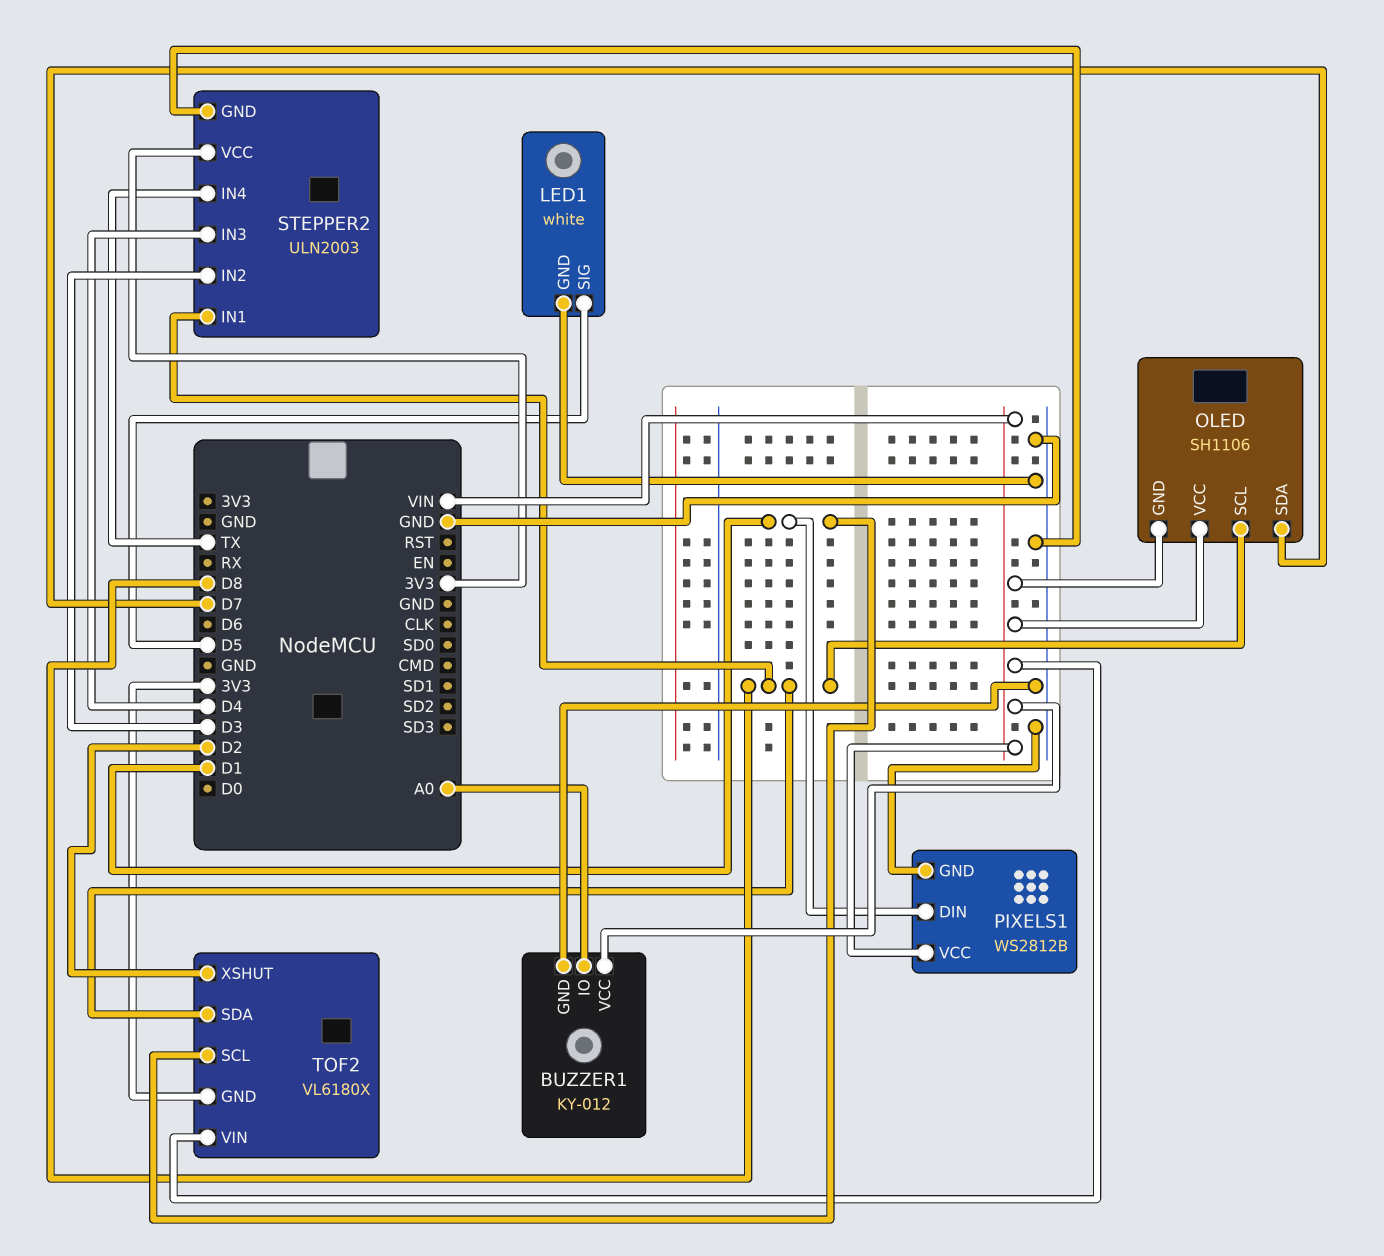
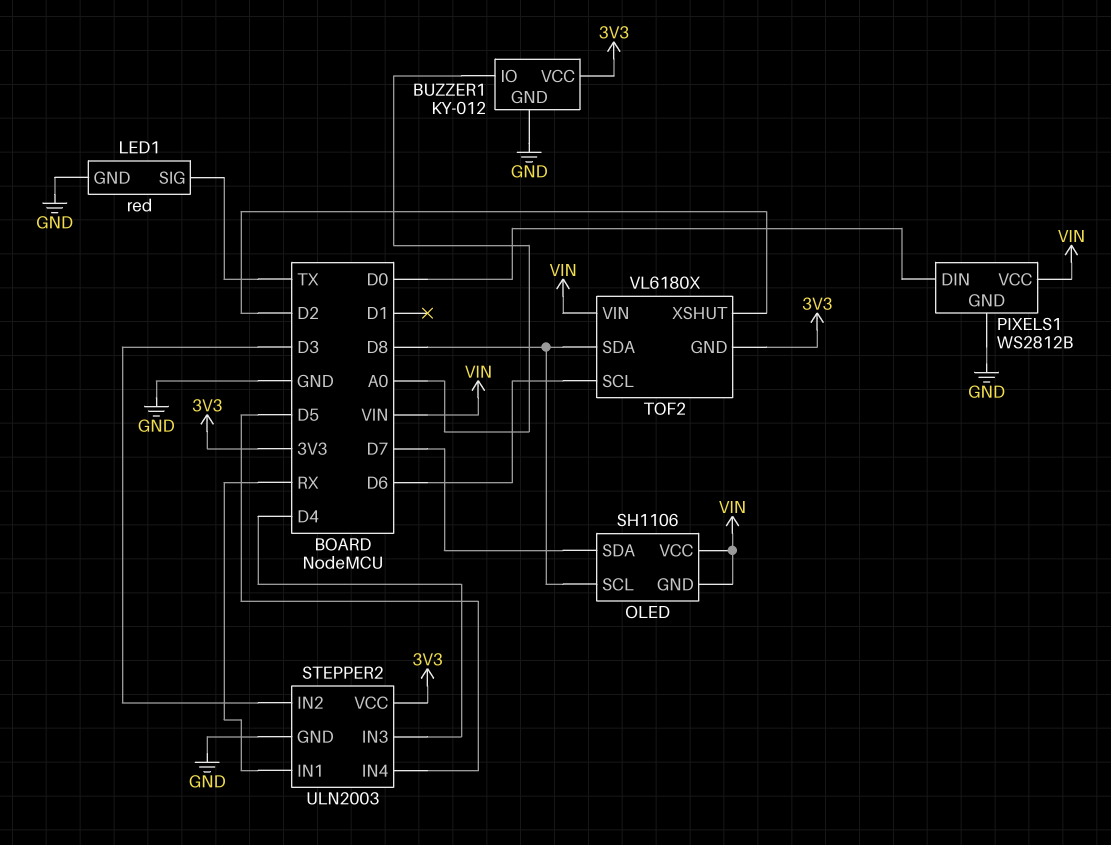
BUZZER1 pin VCC: VIN -> 3V3
LED1: white -> red
LED1 pin SIG: D5 -> TX
PIXELS1 pin DIN: D1 -> D0
STEPPER2 pin IN1: D8 -> RX
STEPPER2 pin IN4: TX -> D5
TOF2 pin SCL: D1 -> D6

